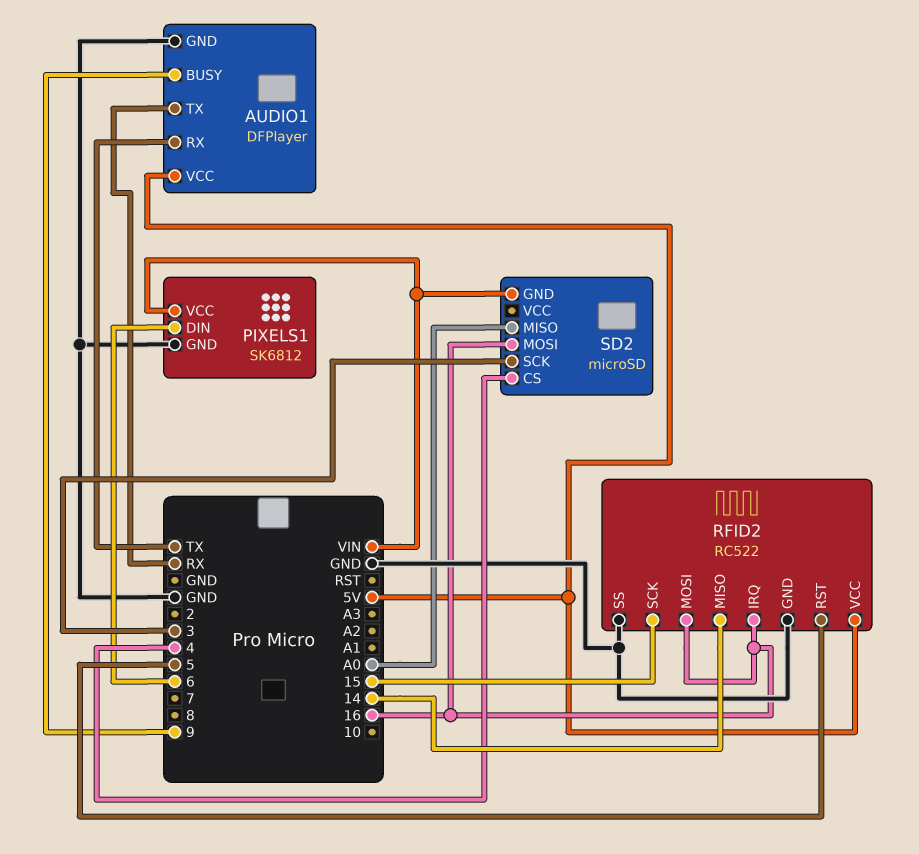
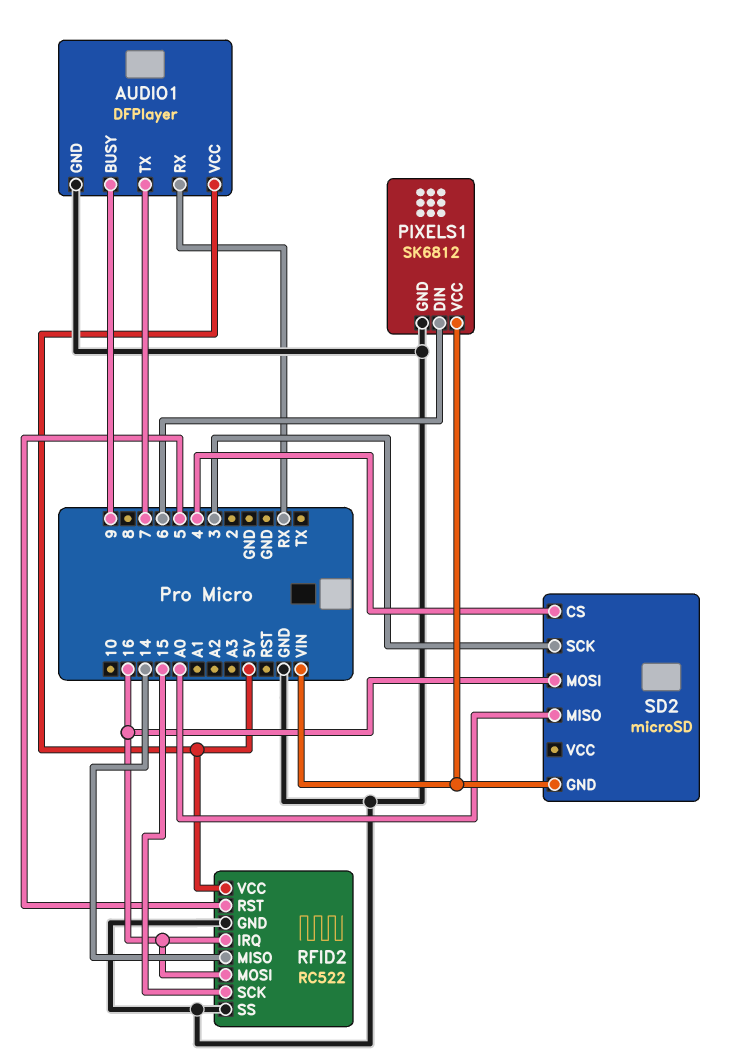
AUDIO1 pin RX: TX -> RX
AUDIO1 pin TX: RX -> 7

